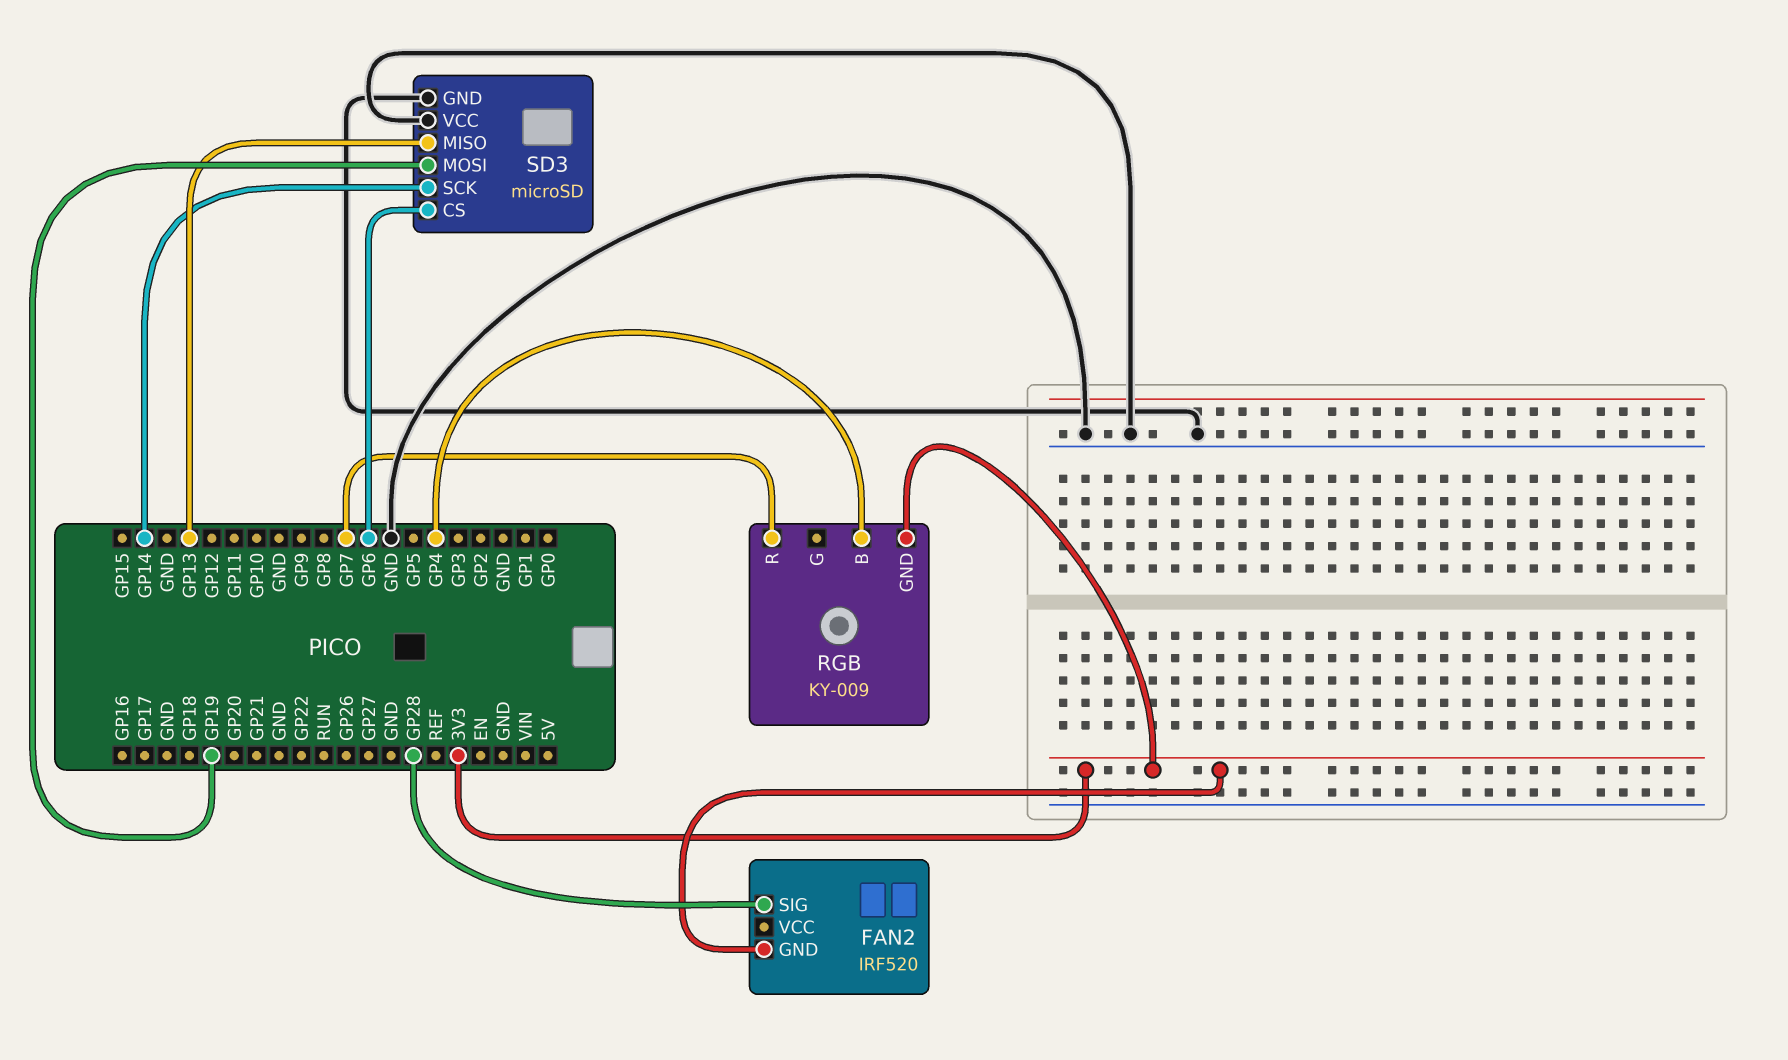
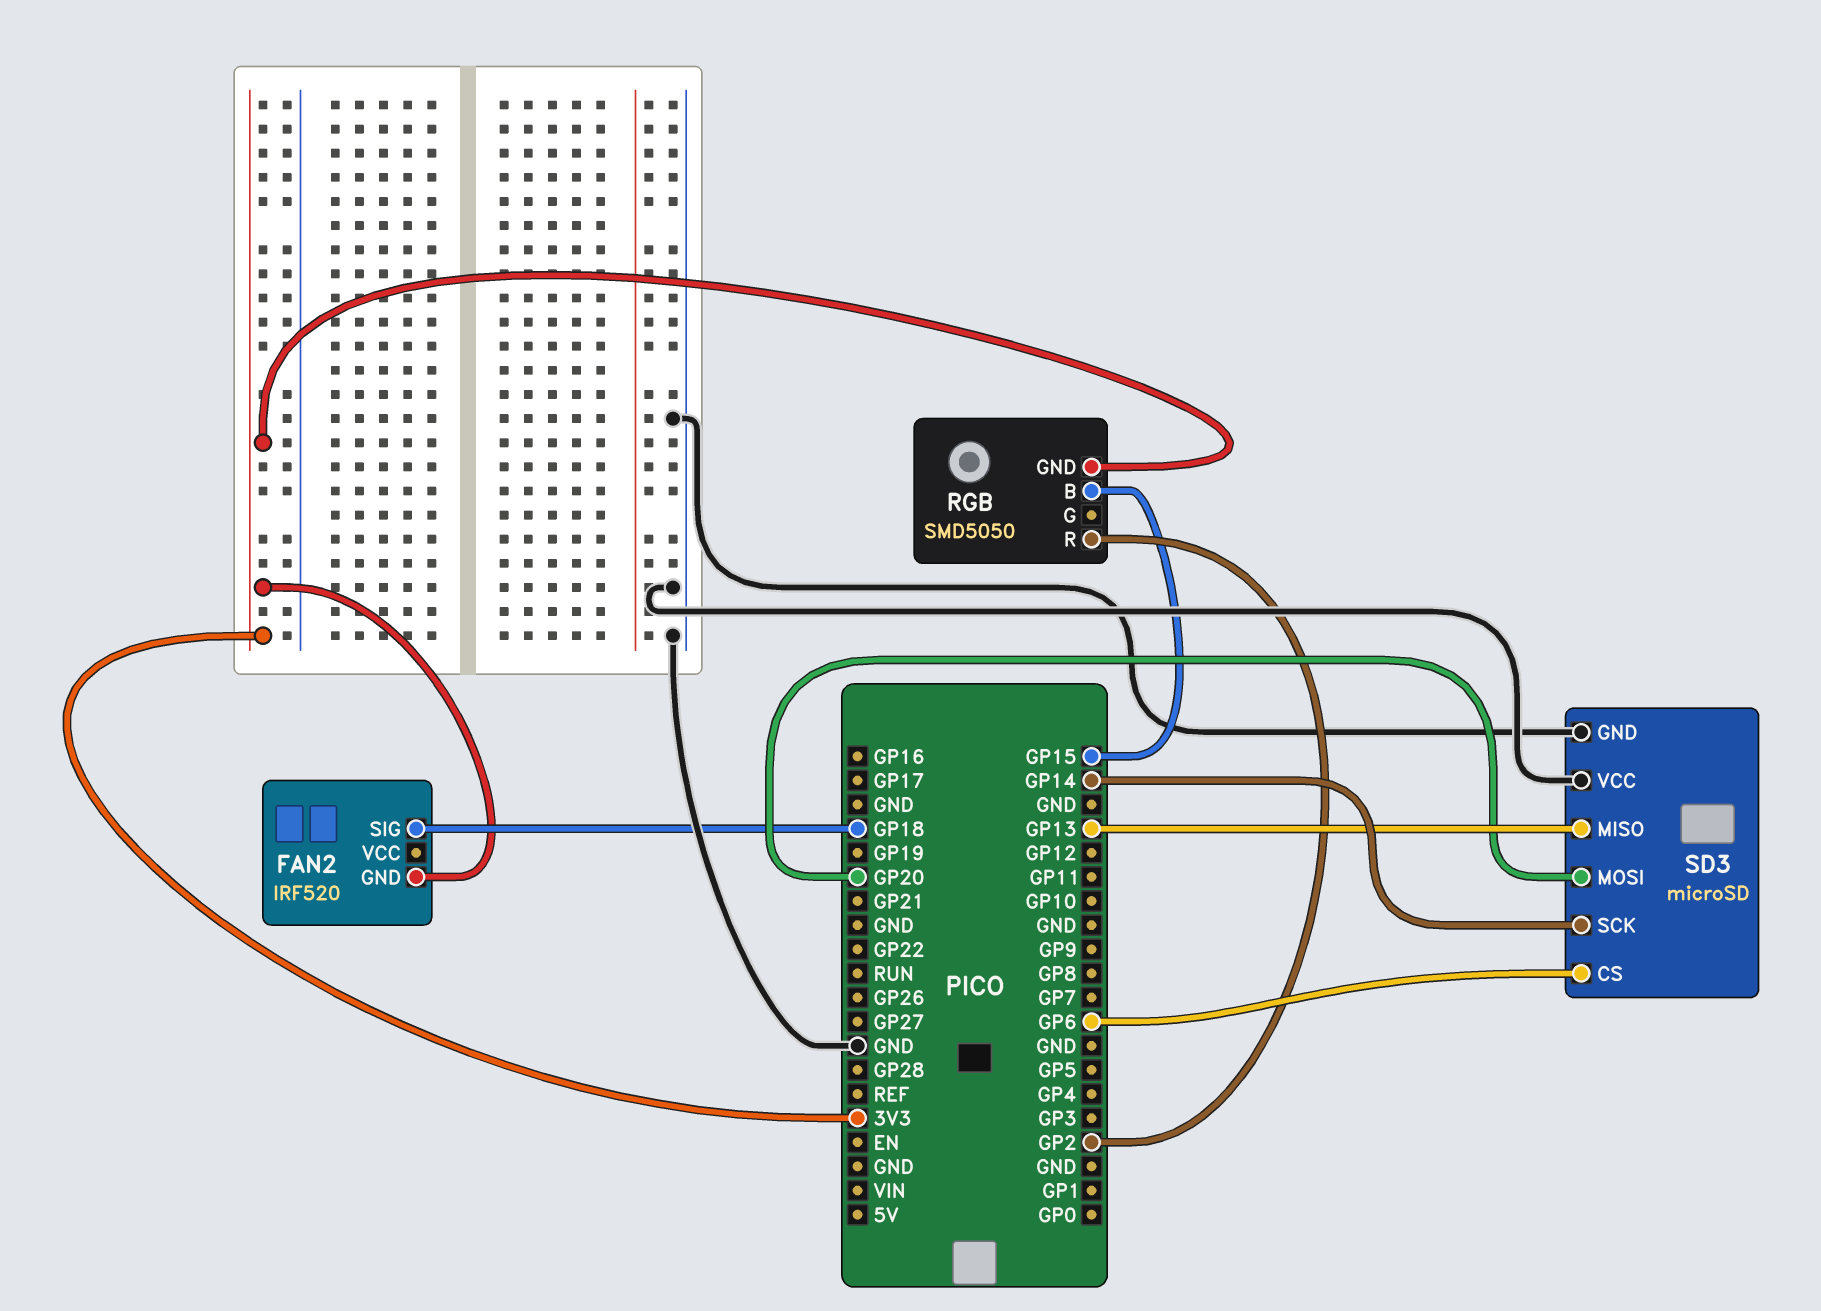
FAN2 pin SIG: GP28 -> GP18
RGB: KY-009 -> SMD5050
RGB pin B: GP4 -> GP15
RGB pin R: GP7 -> GP2
SD3 pin MOSI: GP19 -> GP20

